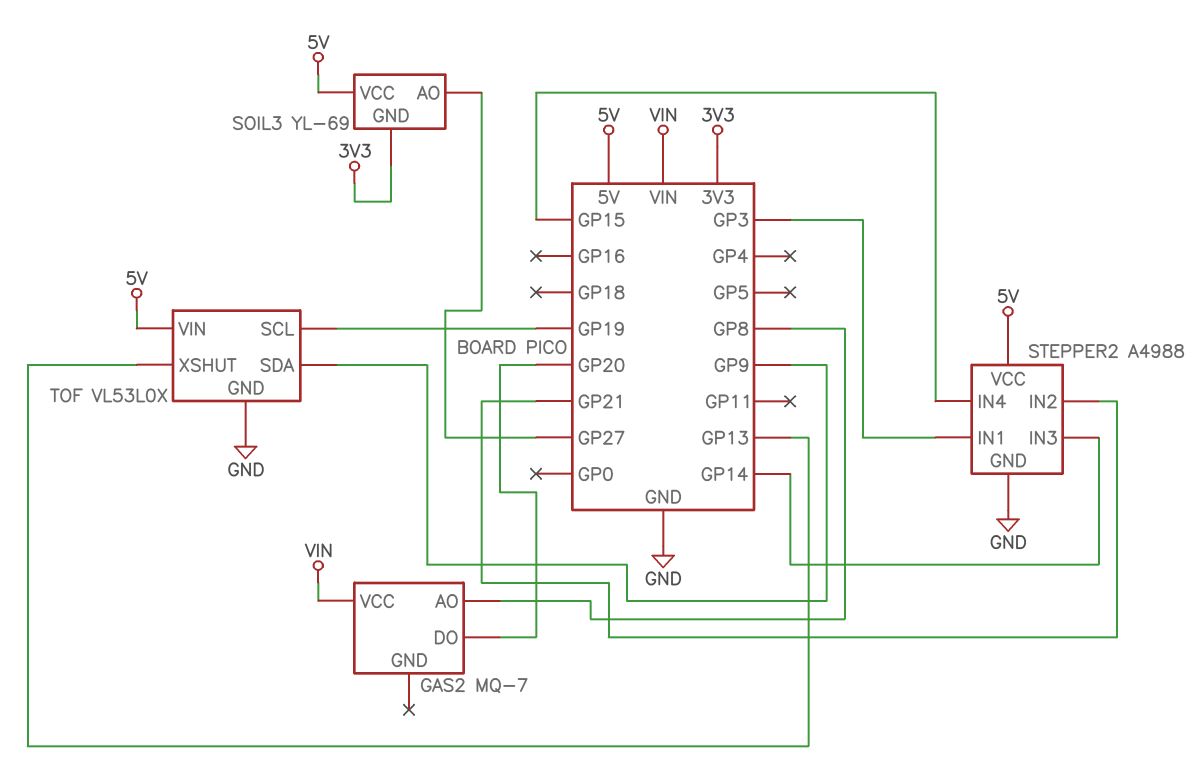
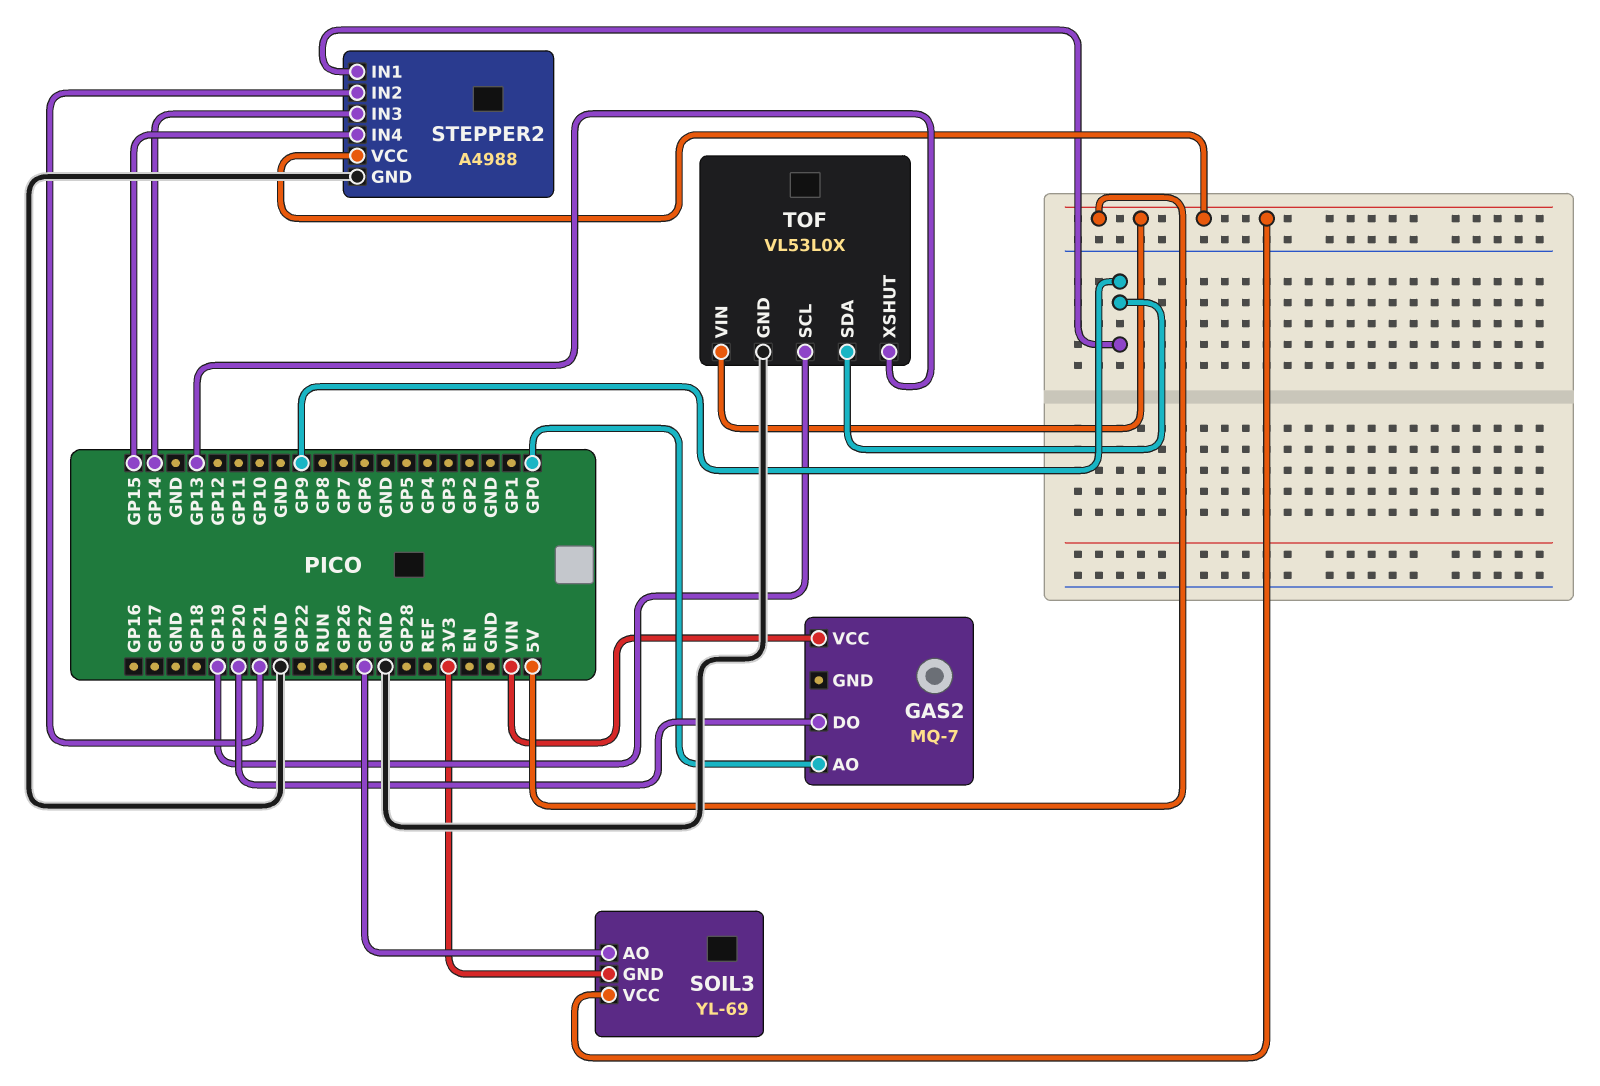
GAS2 pin AO: GP8 -> GP0
STEPPER2 pin IN1: GP3 -> GP9

